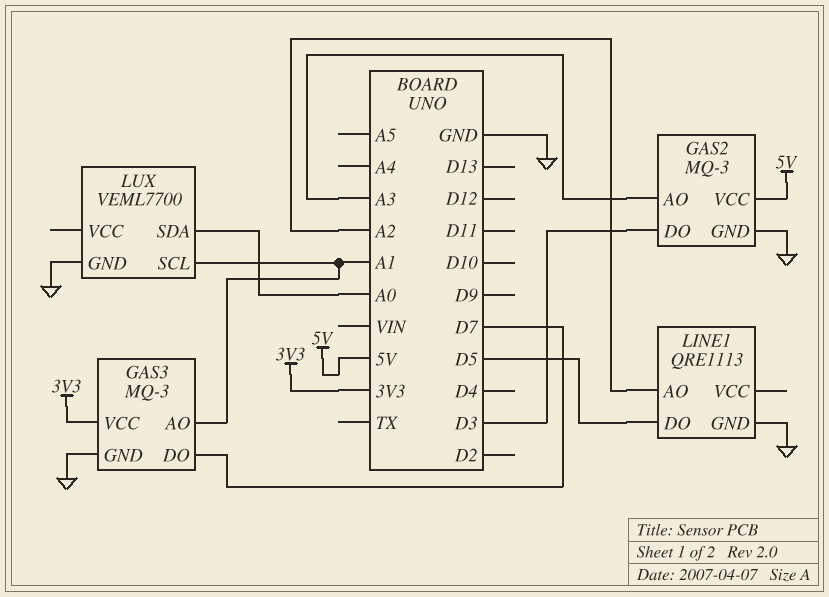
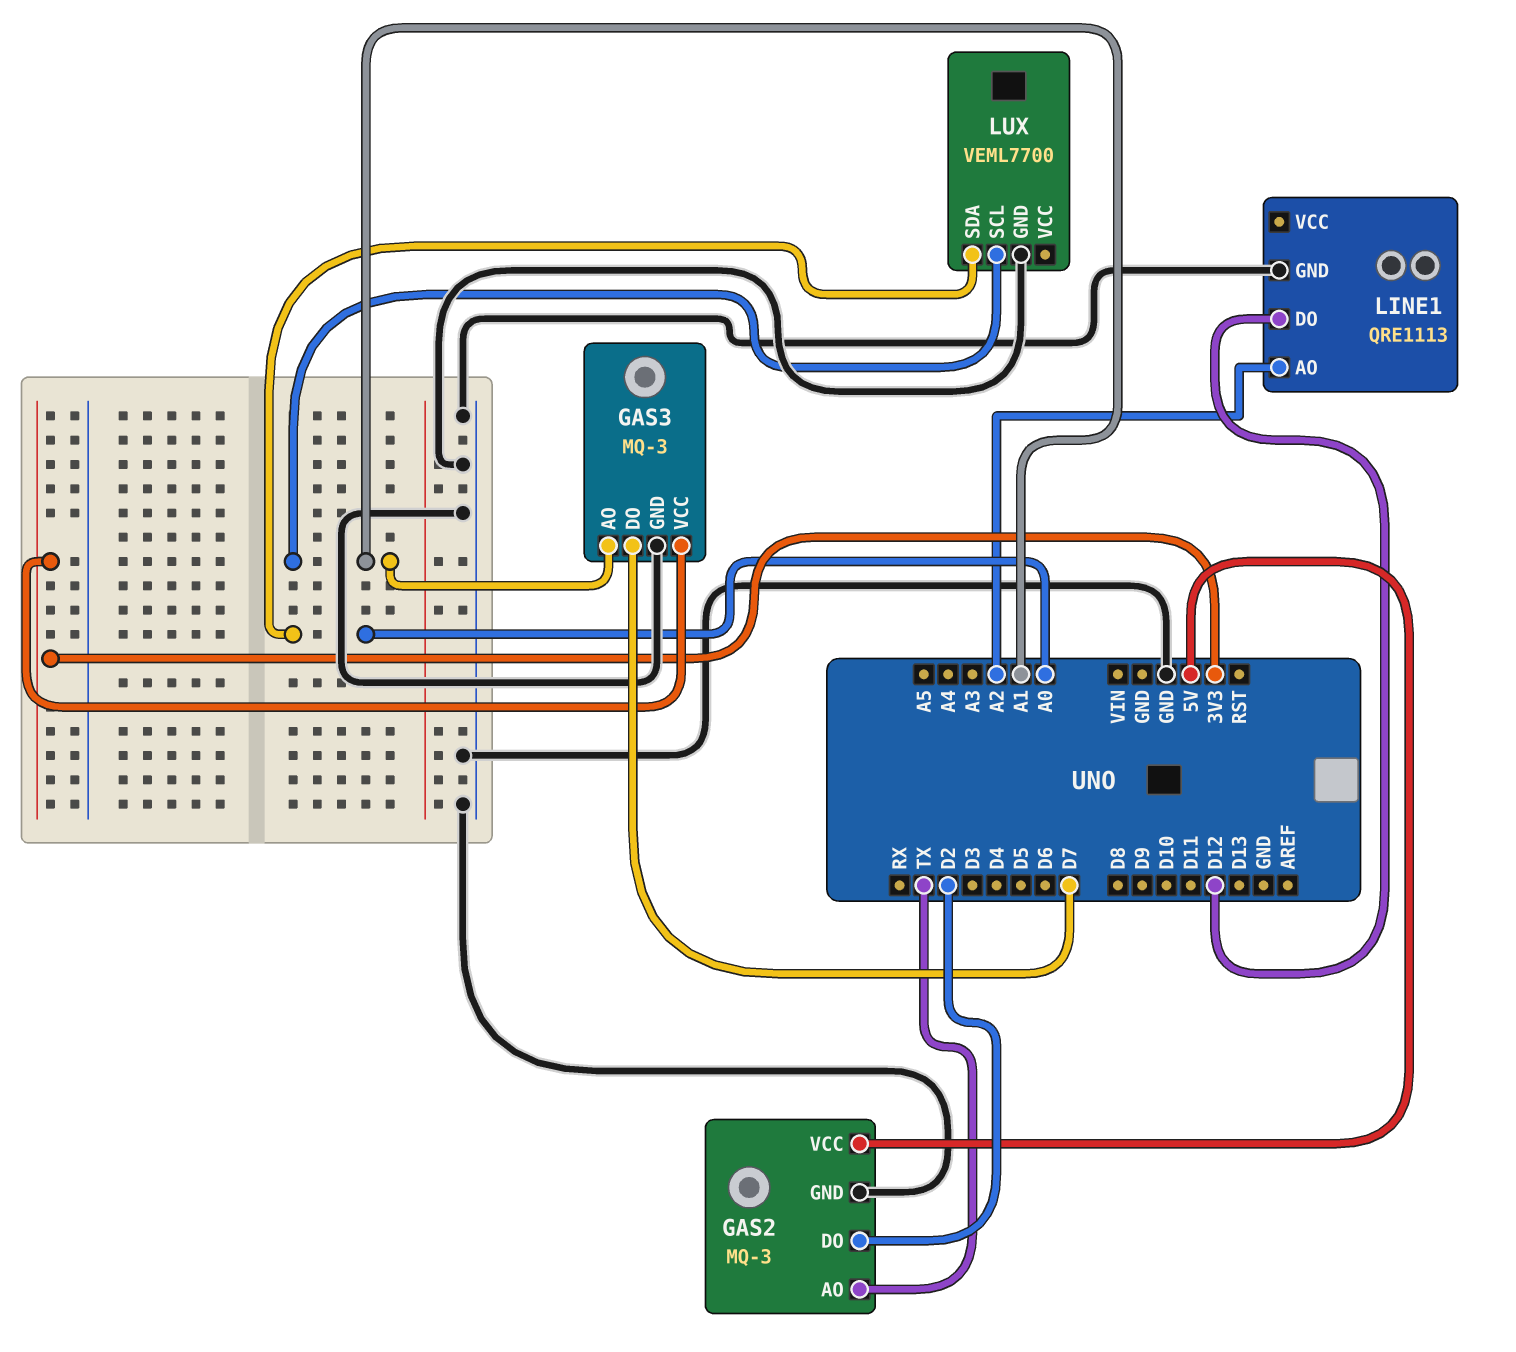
GAS2 pin AO: A3 -> TX
GAS2 pin DO: D3 -> D2
LINE1 pin DO: D5 -> D12

